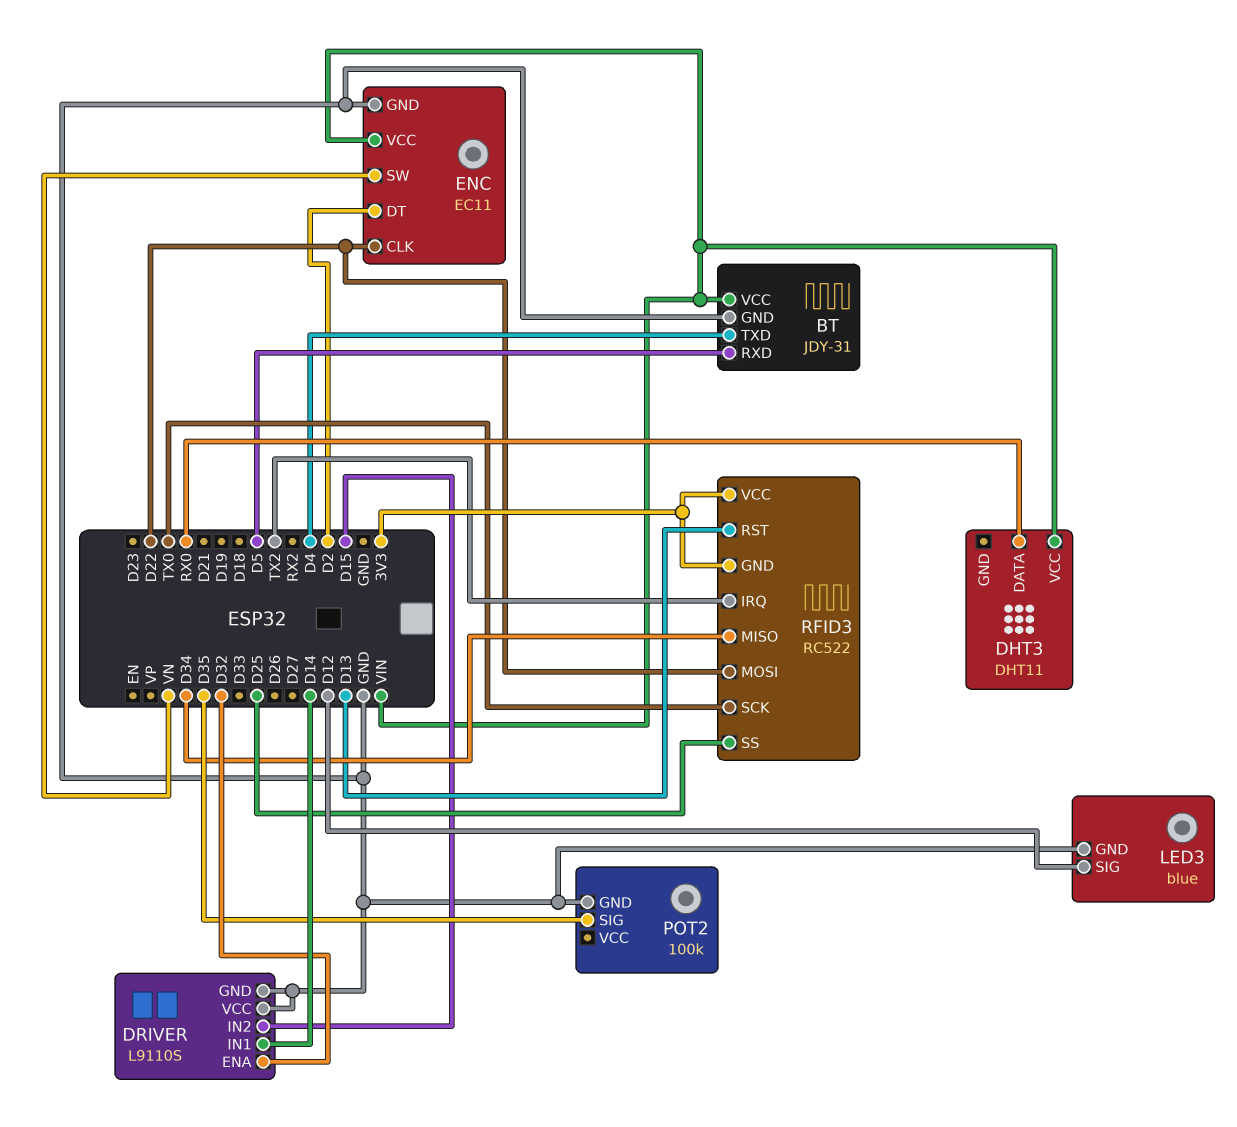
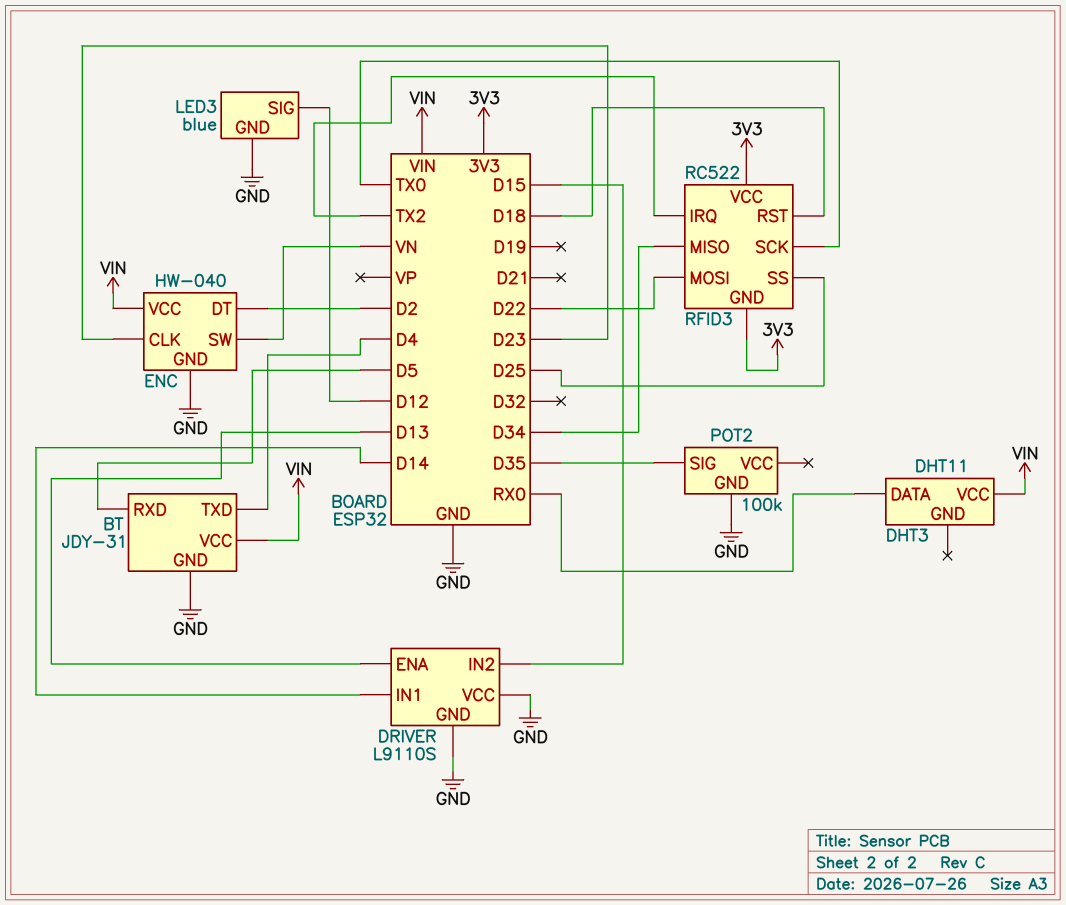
DRIVER pin ENA: D32 -> D13
ENC: EC11 -> HW-040
ENC pin CLK: D22 -> D23
RFID3 pin RST: D13 -> D18

